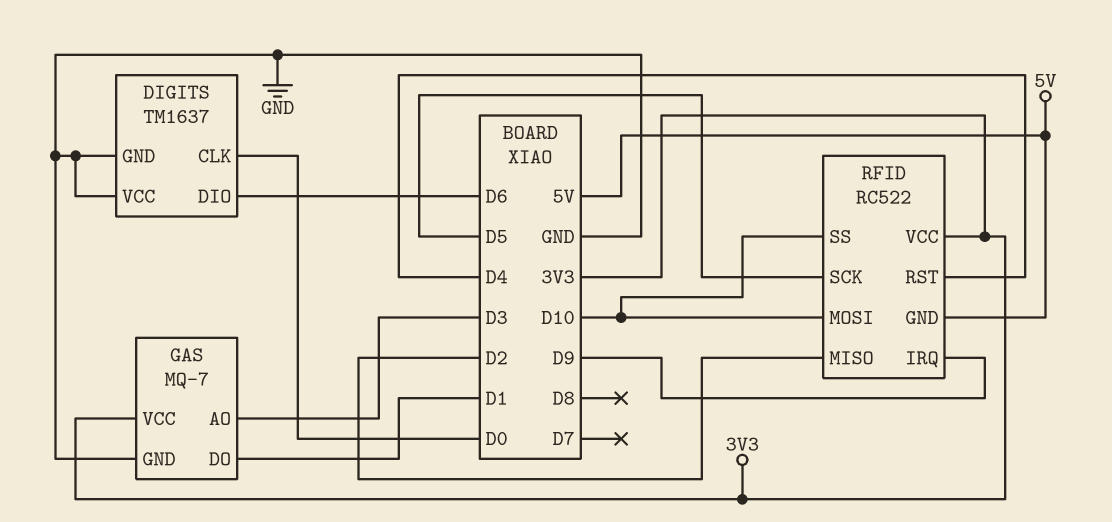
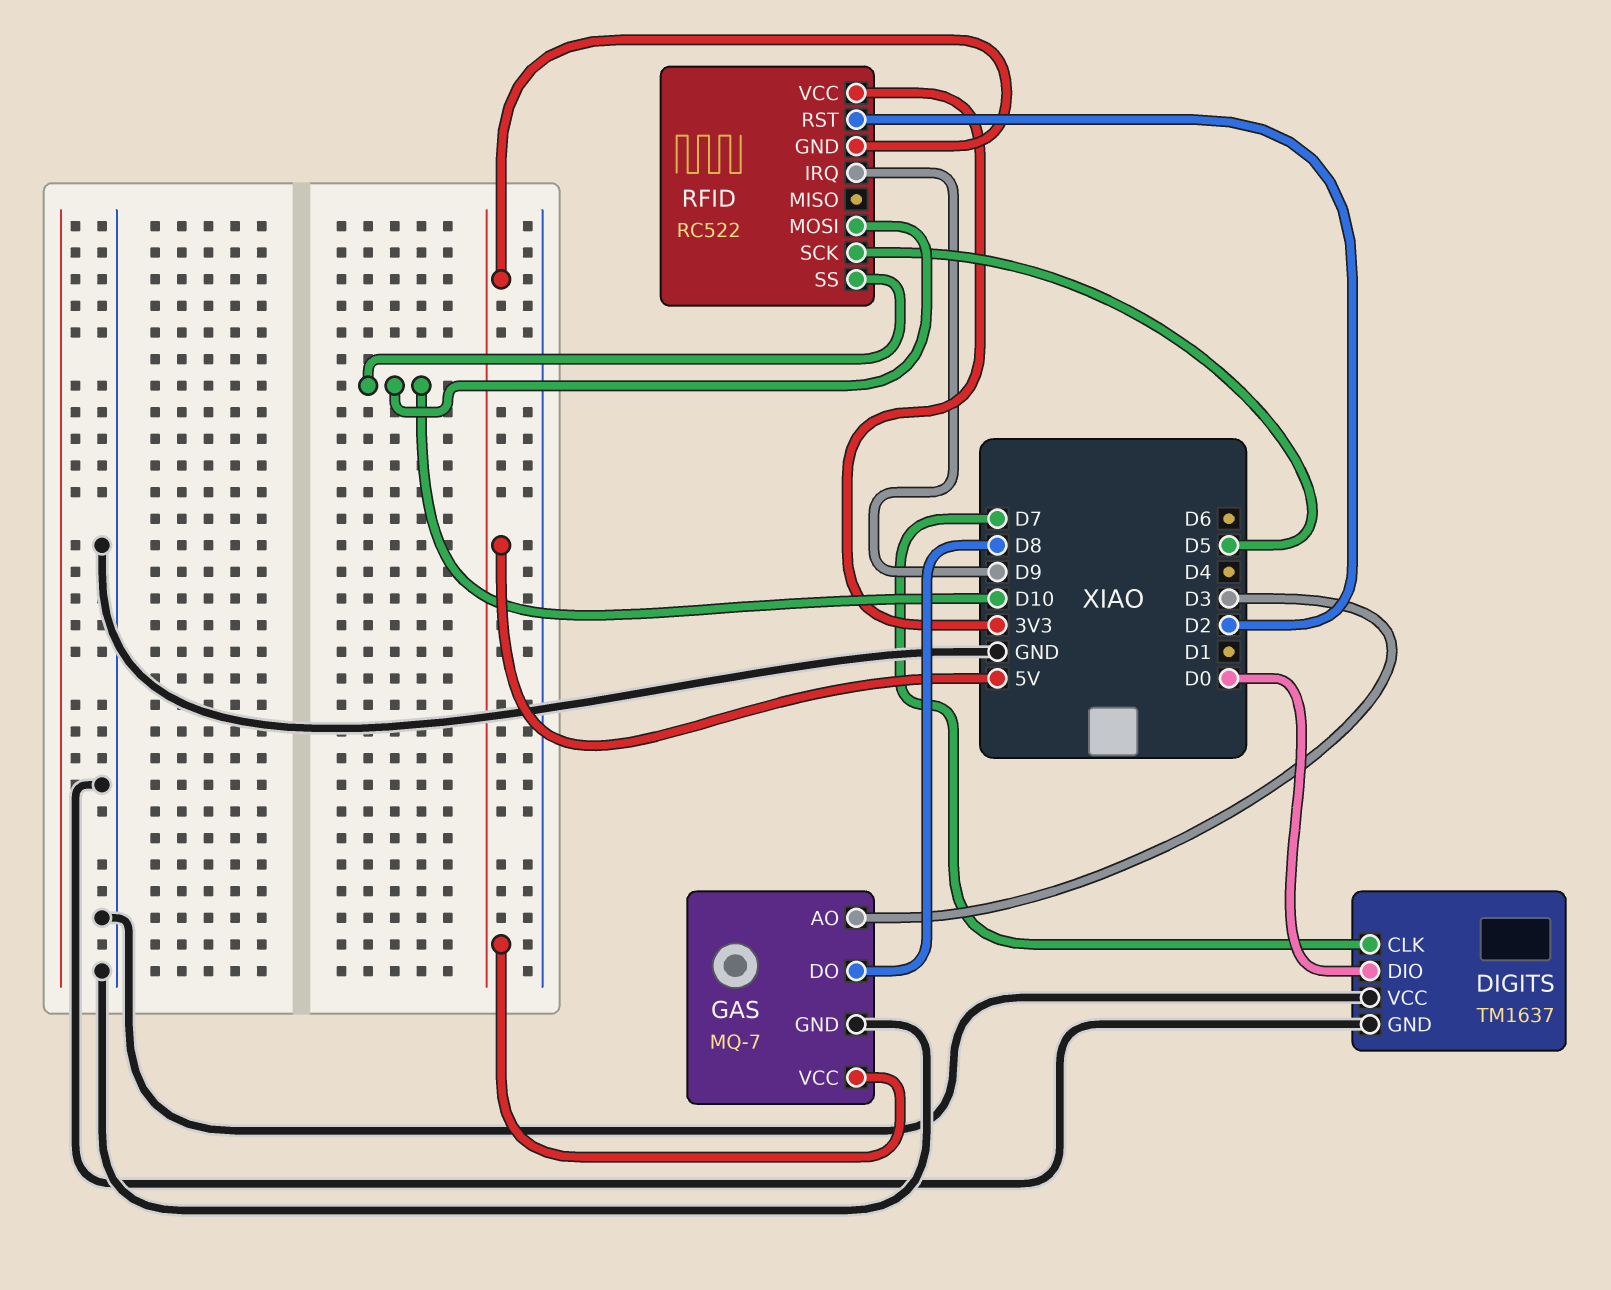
DIGITS pin CLK: D0 -> D7
DIGITS pin DIO: D6 -> D0
GAS pin DO: D1 -> D8
GAS pin VCC: 3V3 -> 5V
RFID pin MISO: D2 -> none
RFID pin RST: D4 -> D2

